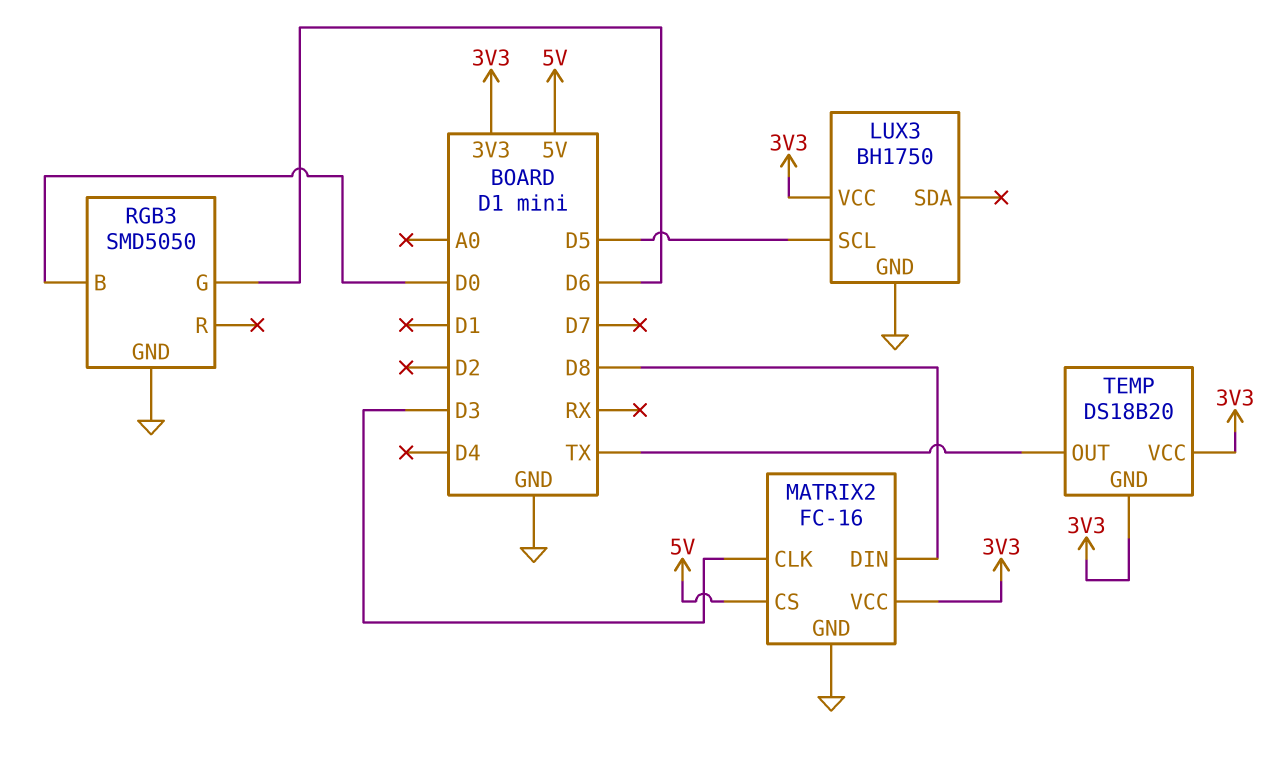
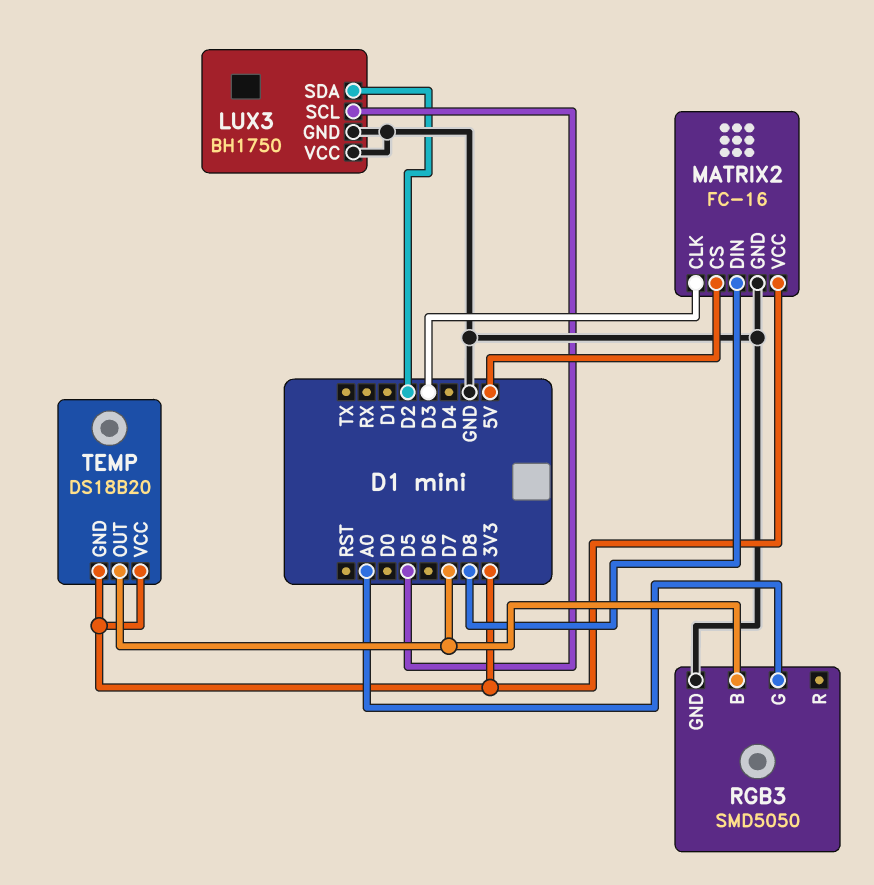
LUX3 pin SDA: none -> D2
LUX3 pin VCC: 3V3 -> GND
RGB3 pin B: D0 -> D7
RGB3 pin G: D6 -> A0
TEMP pin OUT: TX -> D7

